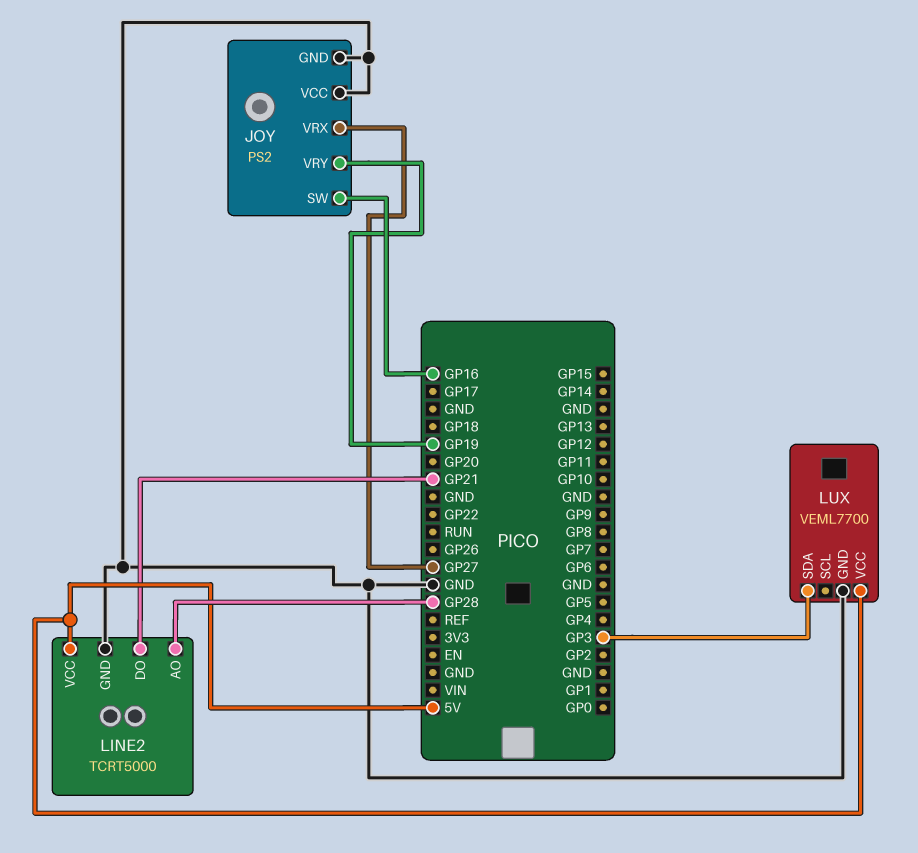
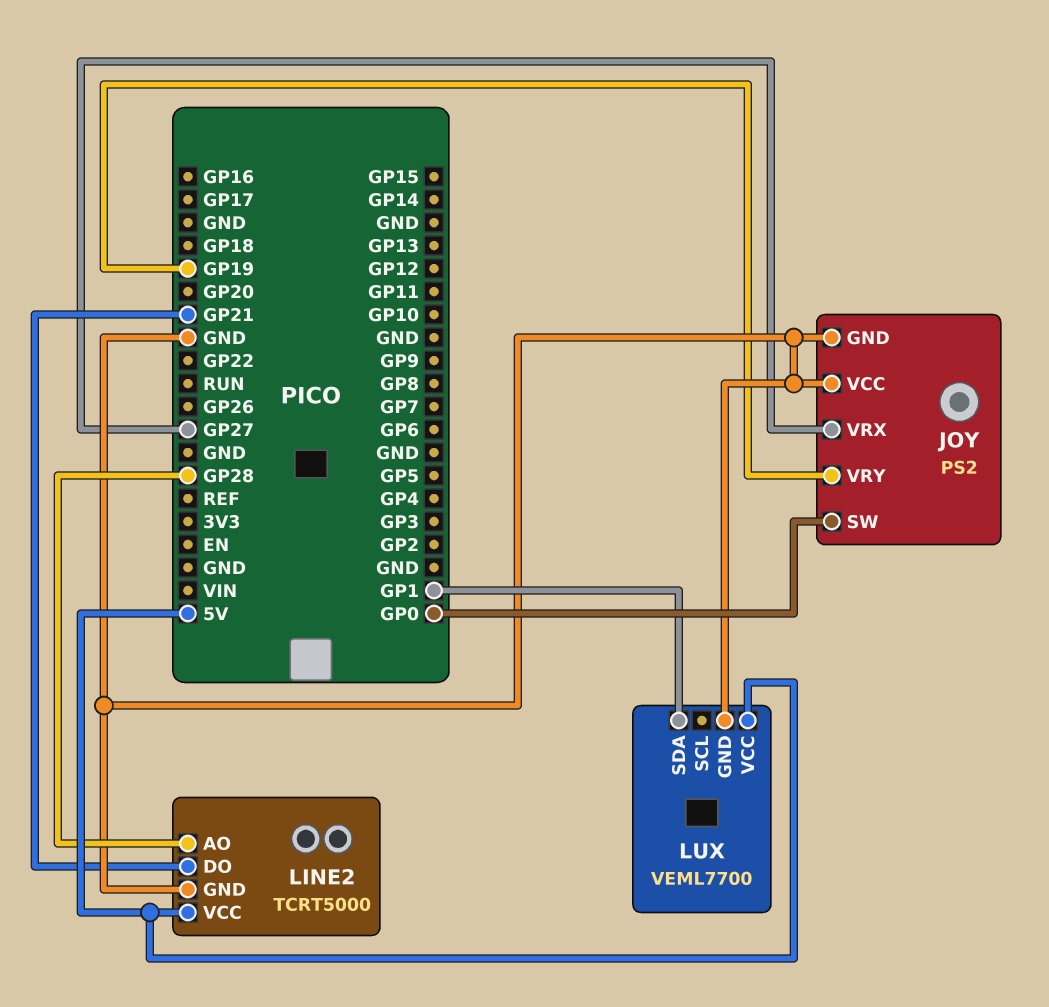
JOY pin SW: GP16 -> GP0
LUX pin SDA: GP3 -> GP1

